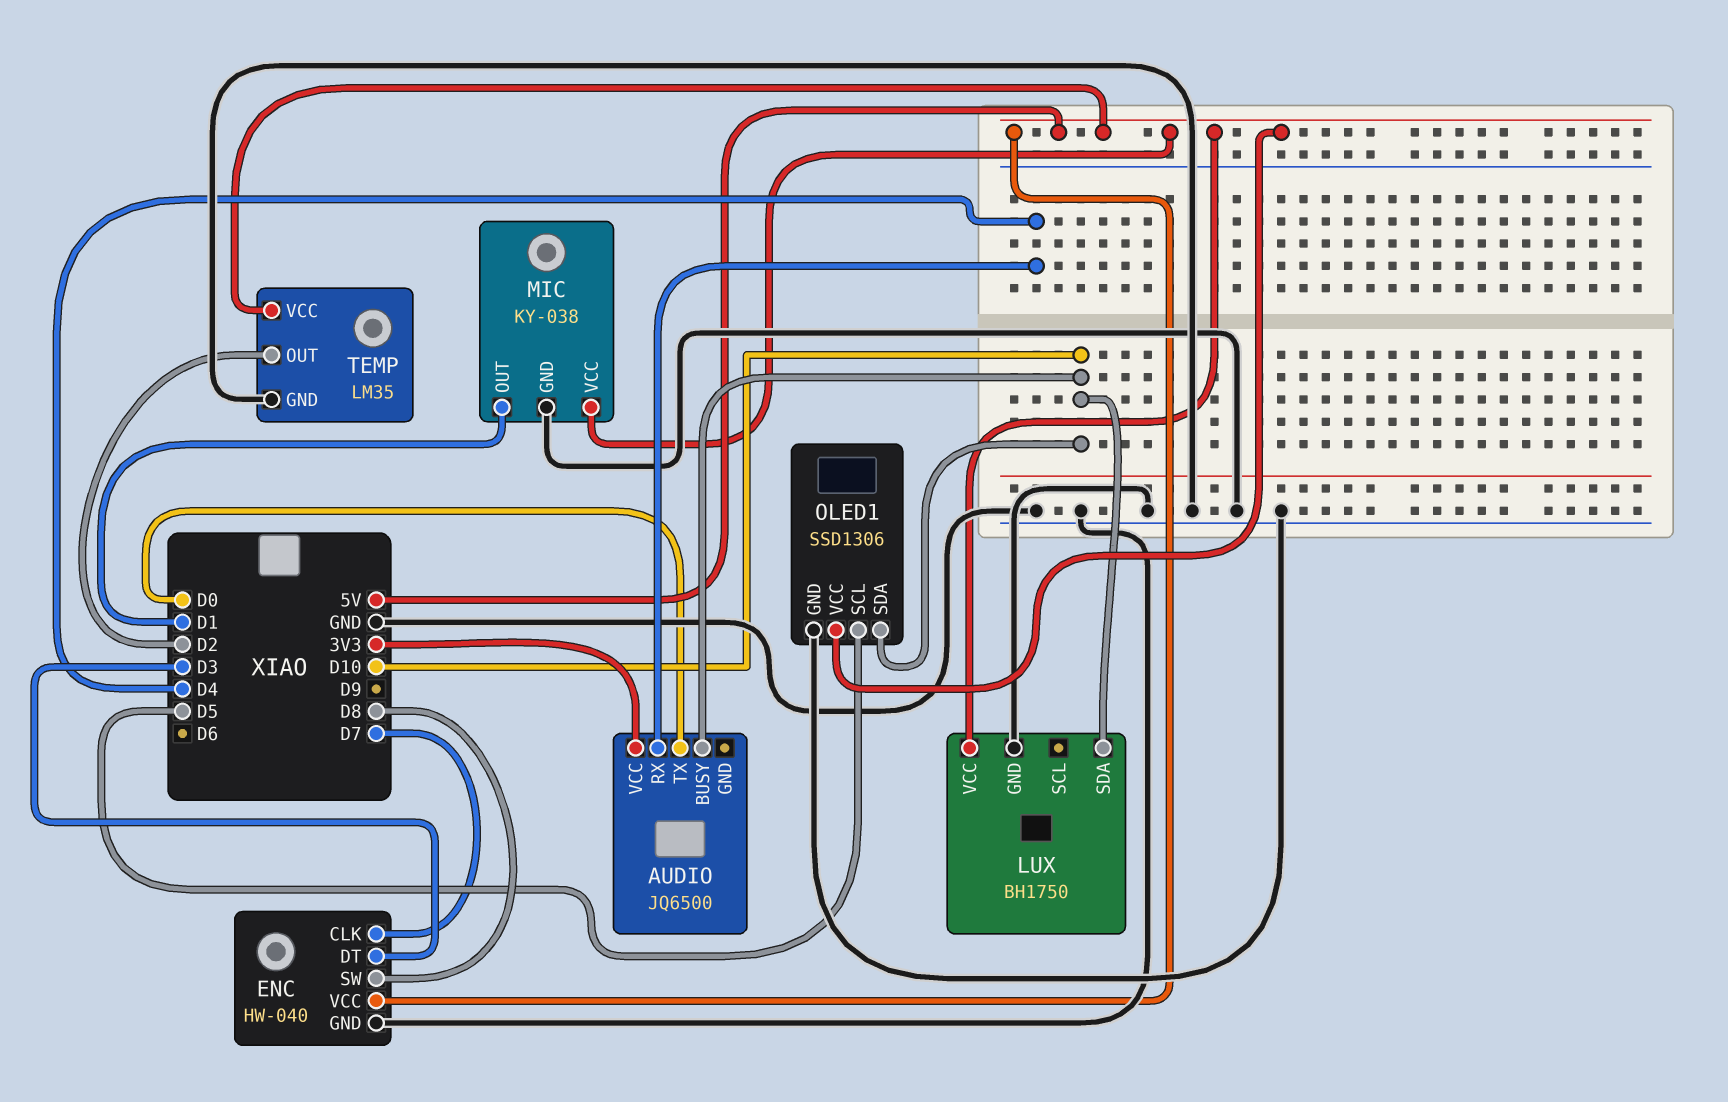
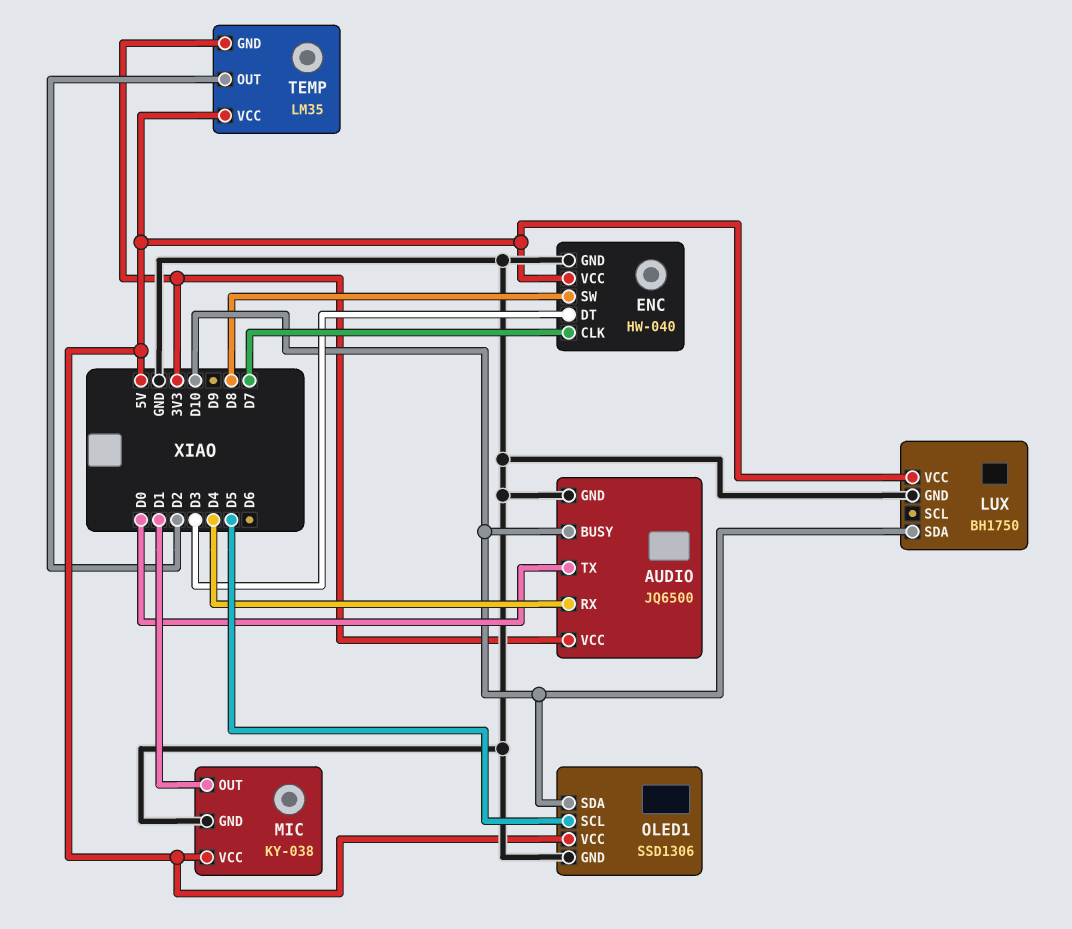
AUDIO pin GND: none -> GND
TEMP pin GND: GND -> 3V3

